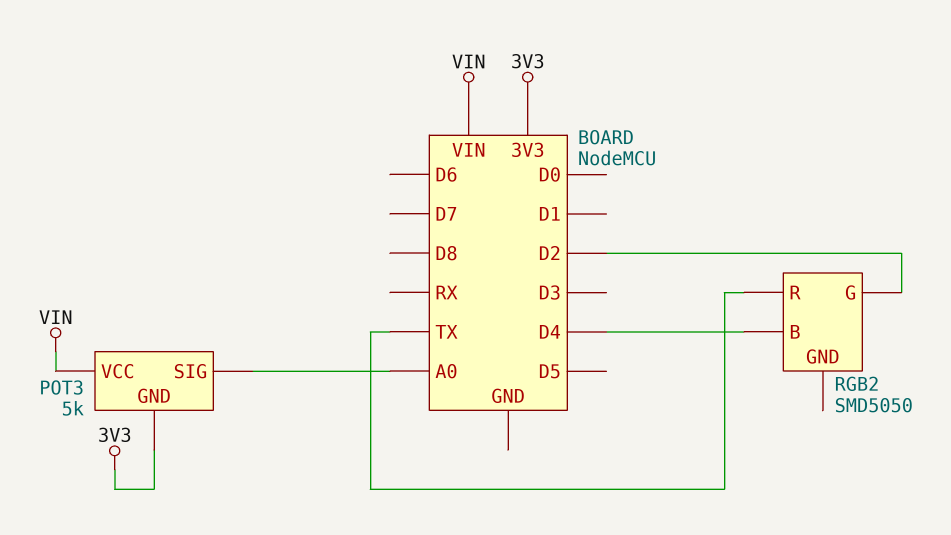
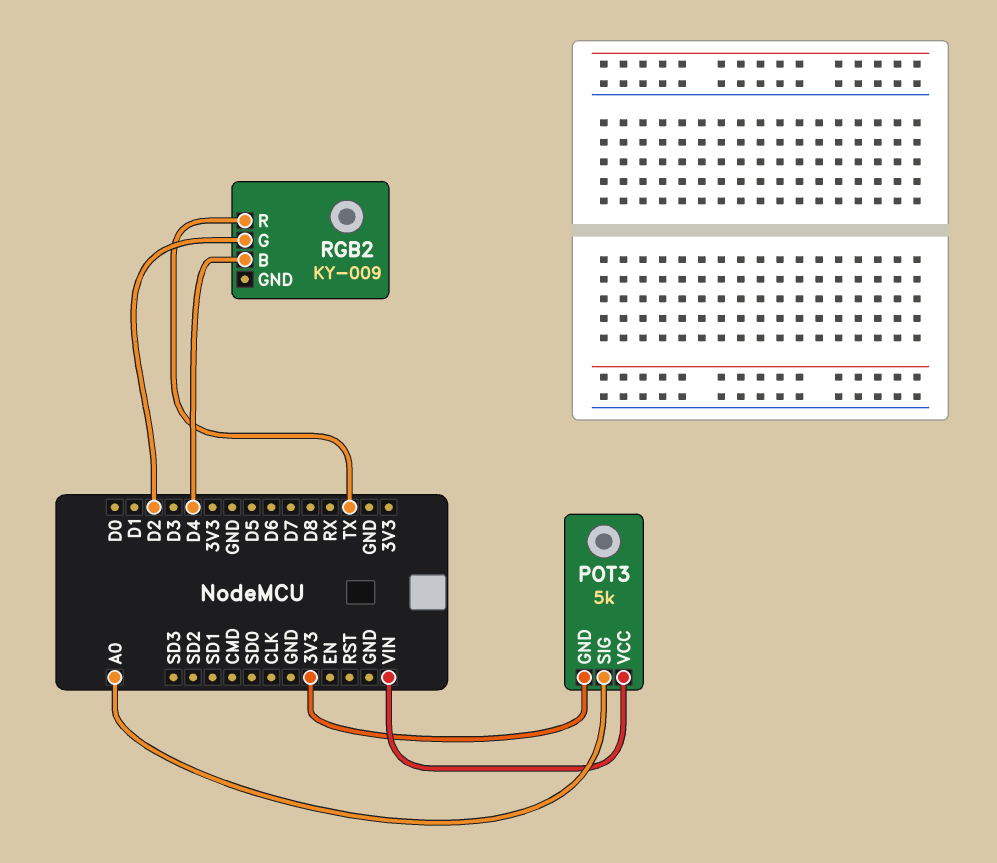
RGB2: SMD5050 -> KY-009

